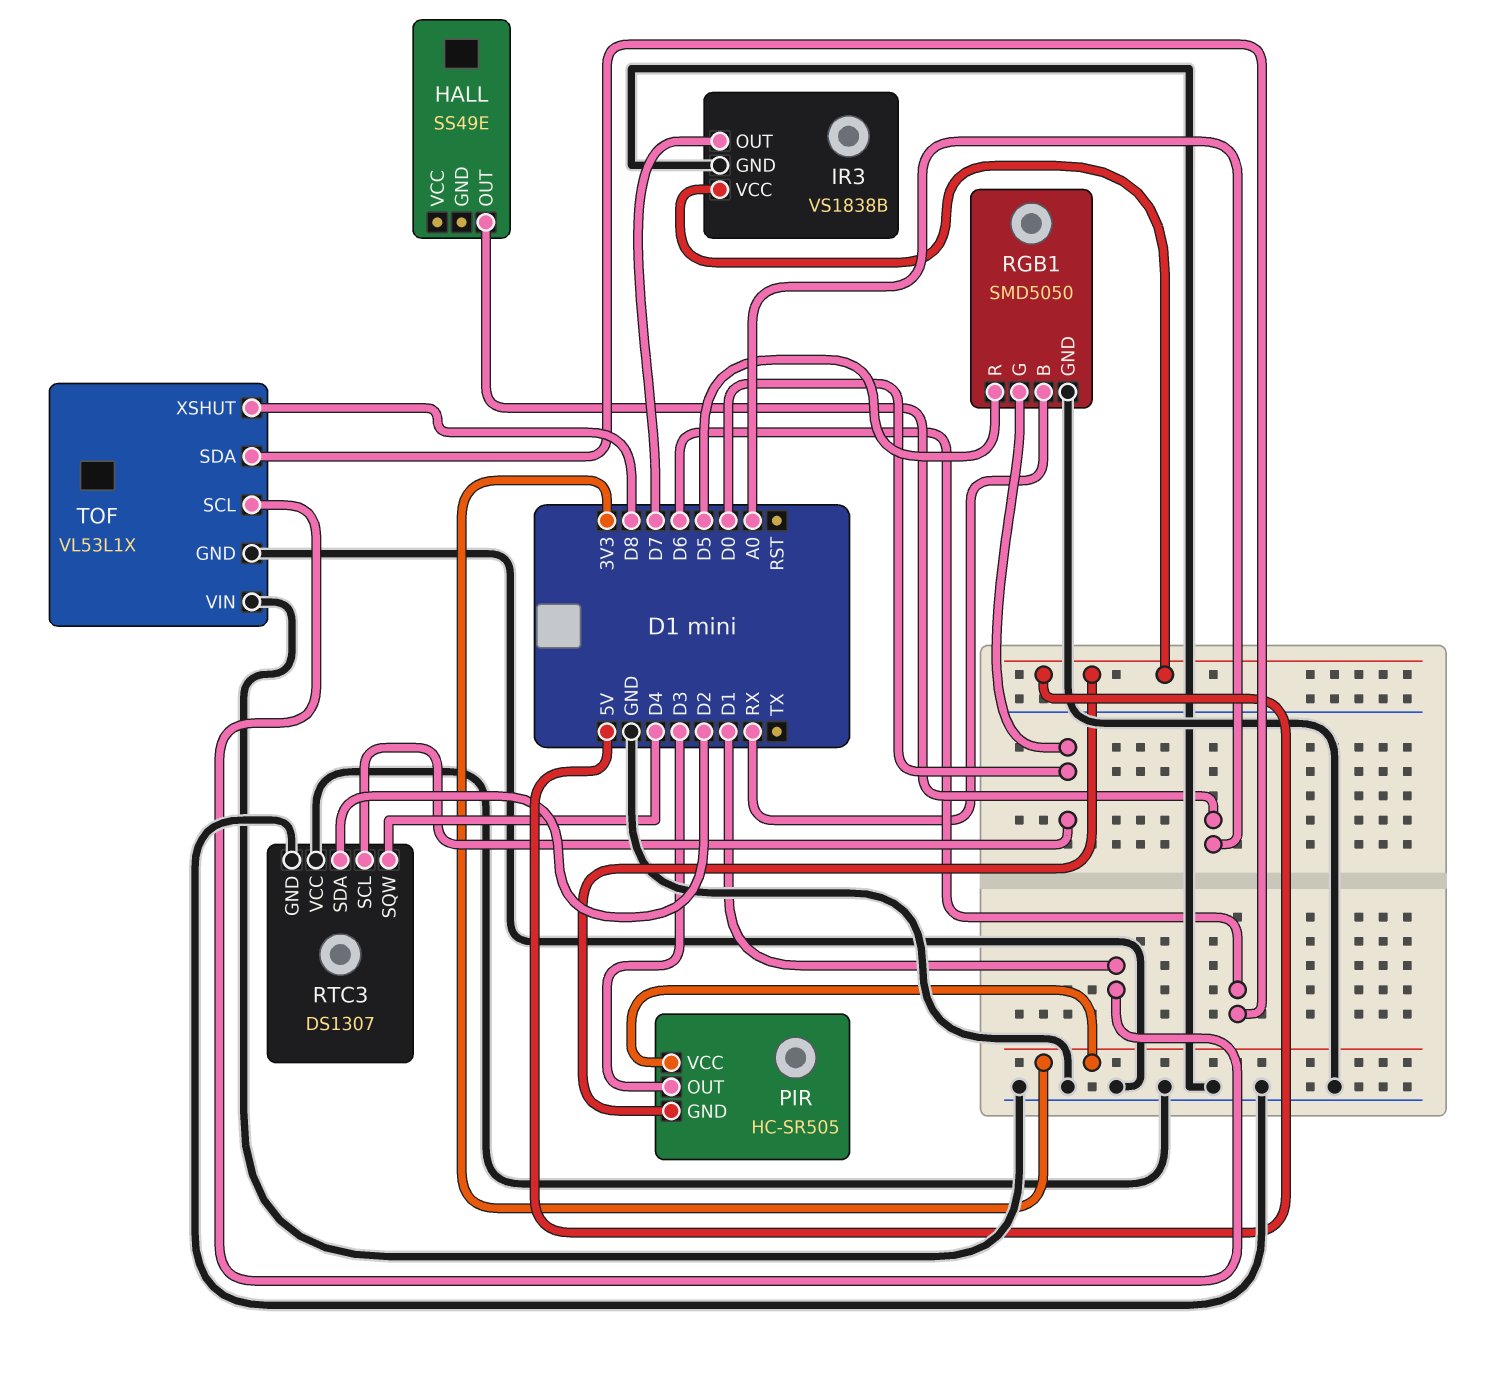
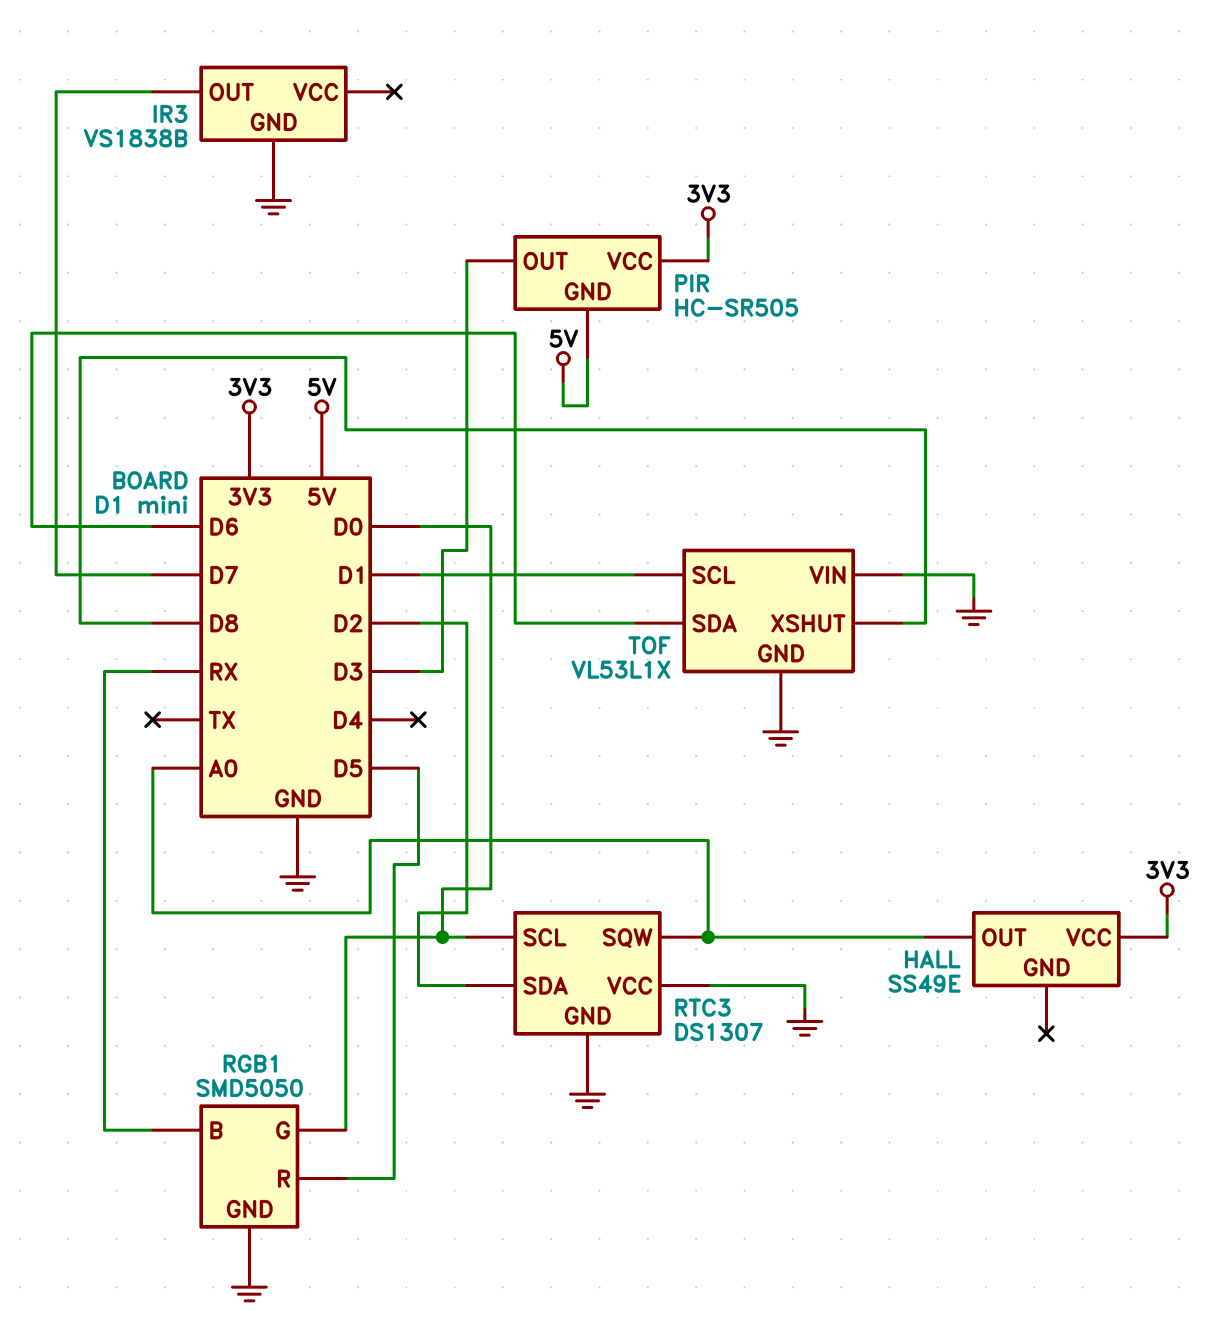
HALL pin VCC: none -> 3V3
IR3 pin VCC: 5V -> none
RTC3 pin SQW: D4 -> A0

